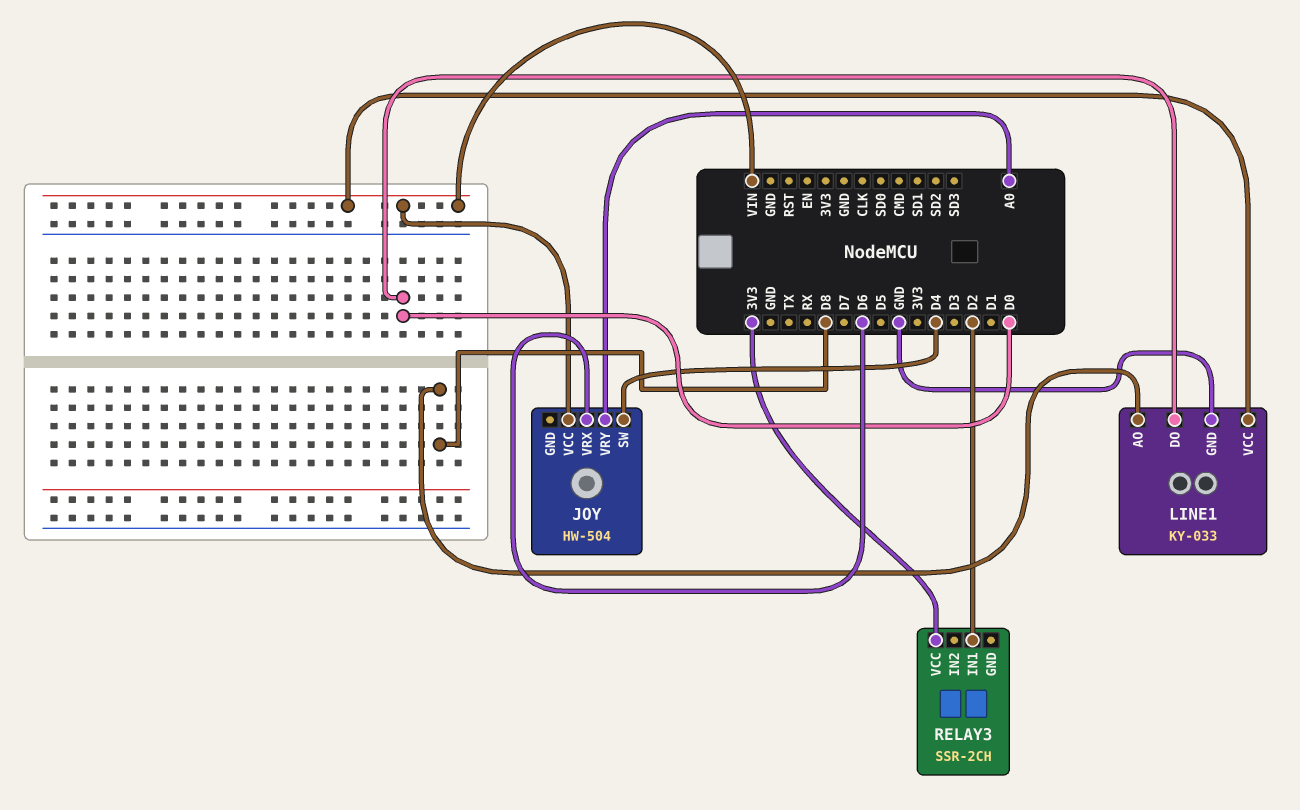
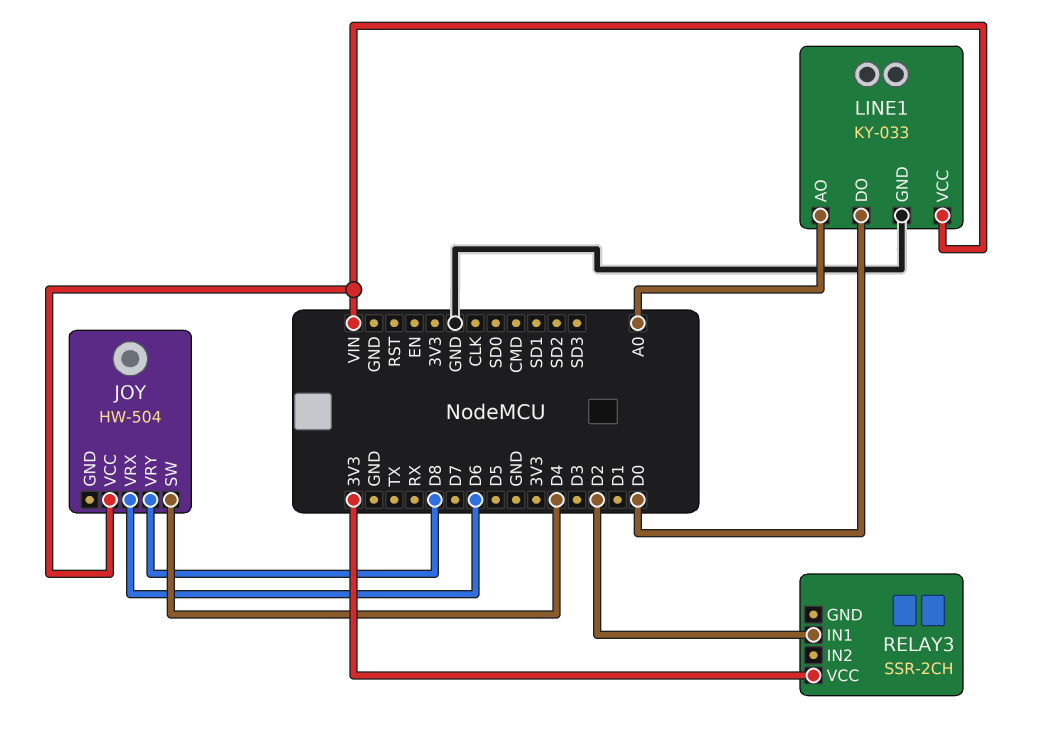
JOY pin VRY: A0 -> D8
LINE1 pin AO: D8 -> A0

